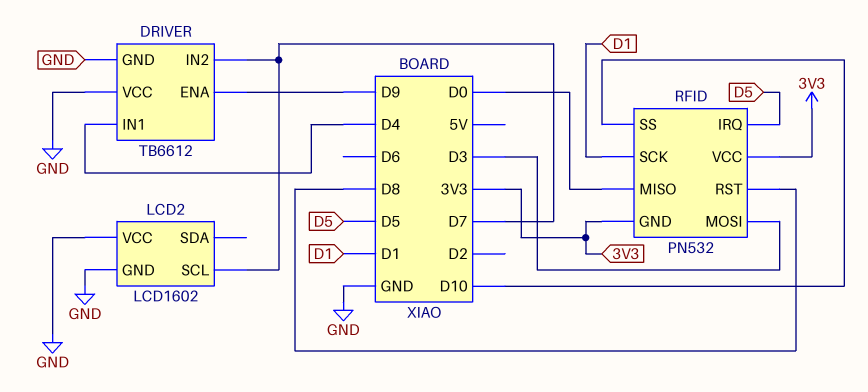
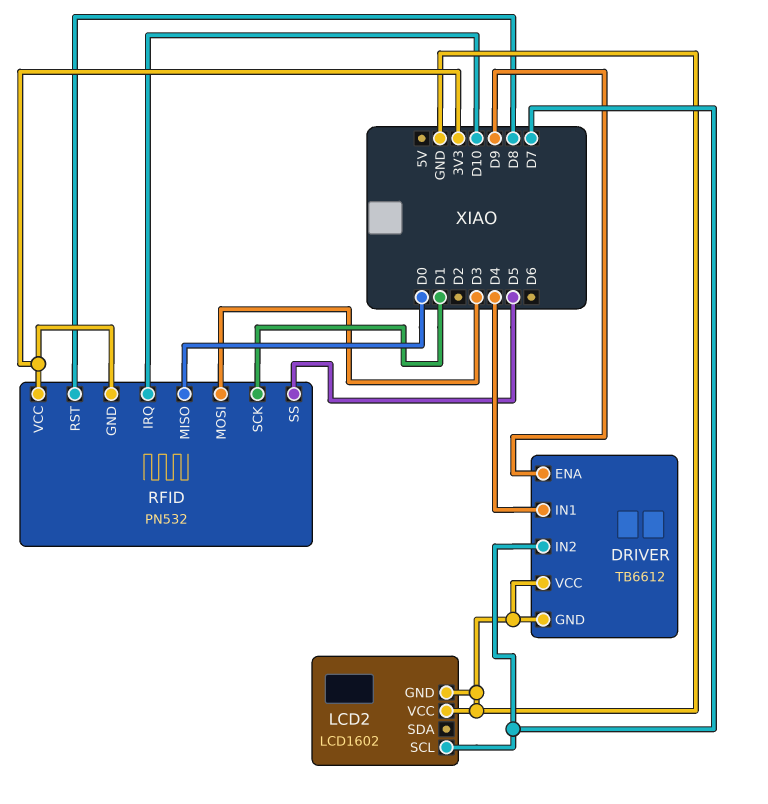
RFID pin IRQ: D5 -> D10
RFID pin SS: D10 -> D5

